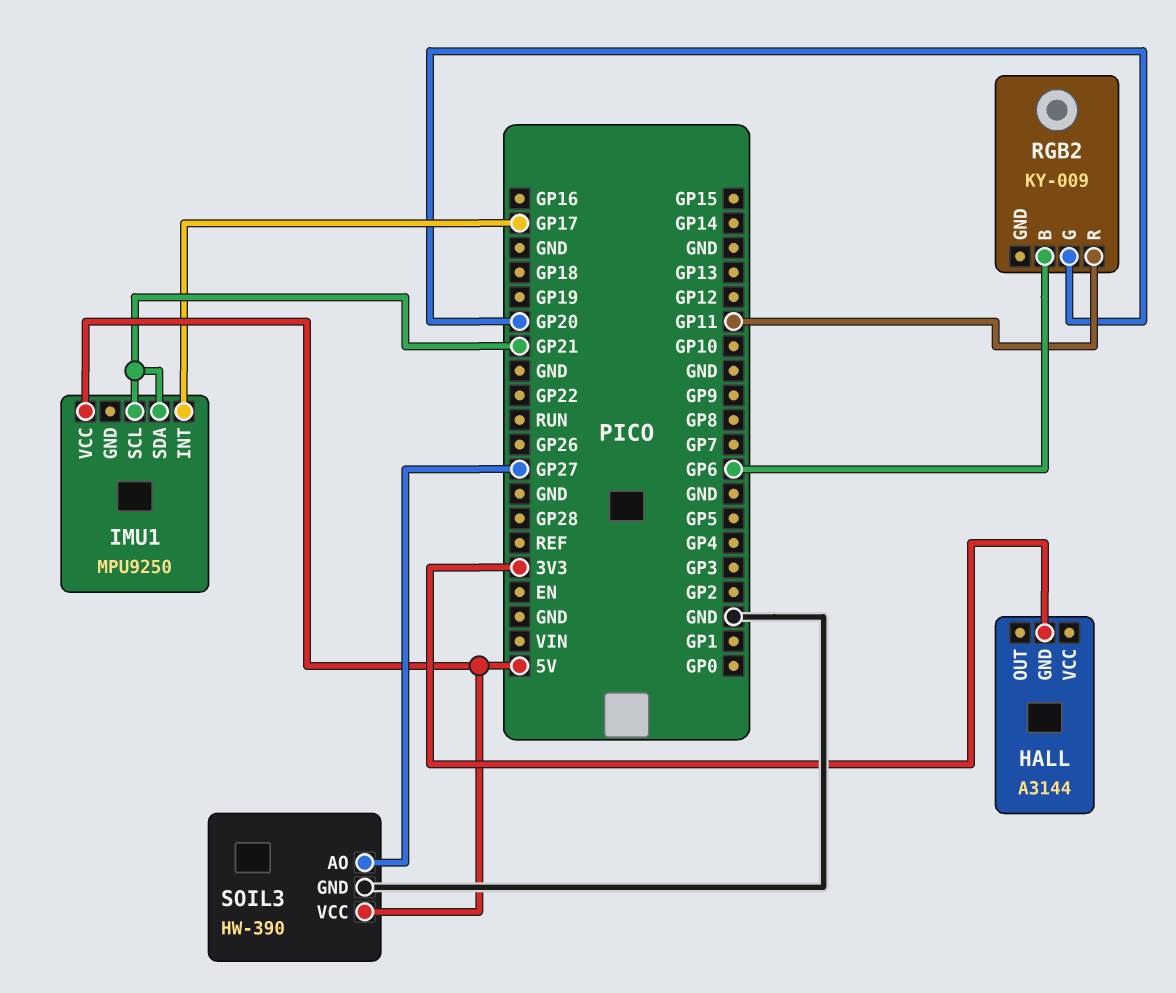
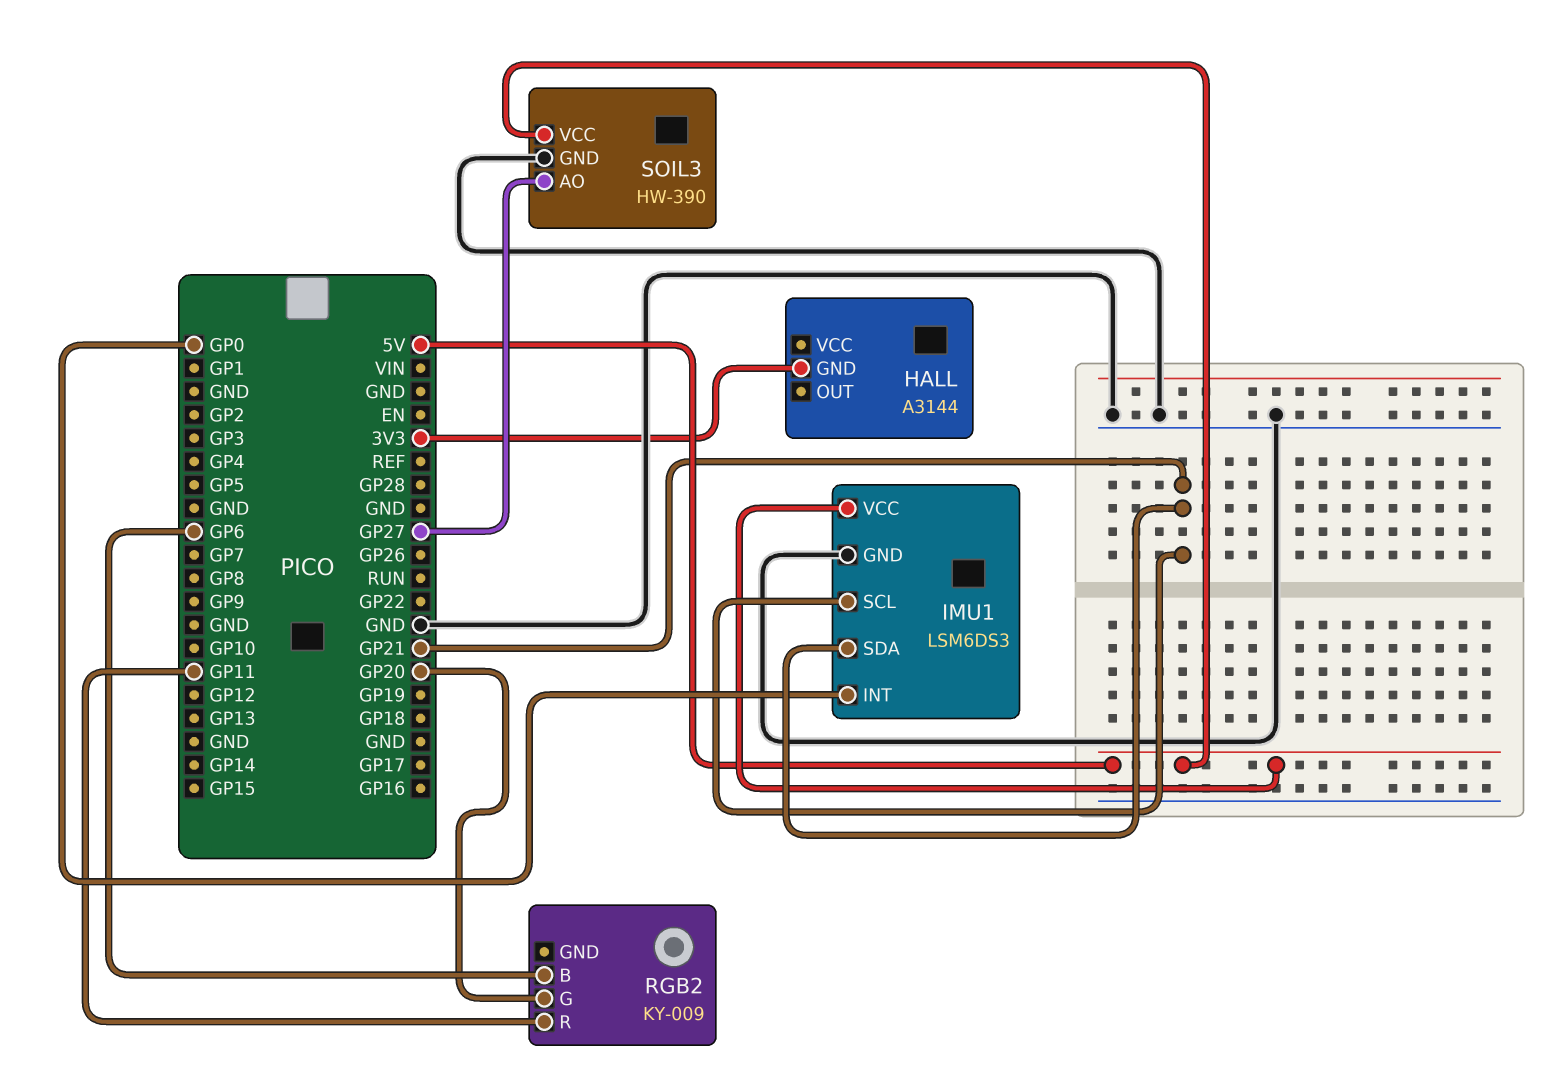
IMU1: MPU9250 -> LSM6DS3
IMU1 pin GND: none -> GND
IMU1 pin INT: GP17 -> GP0

